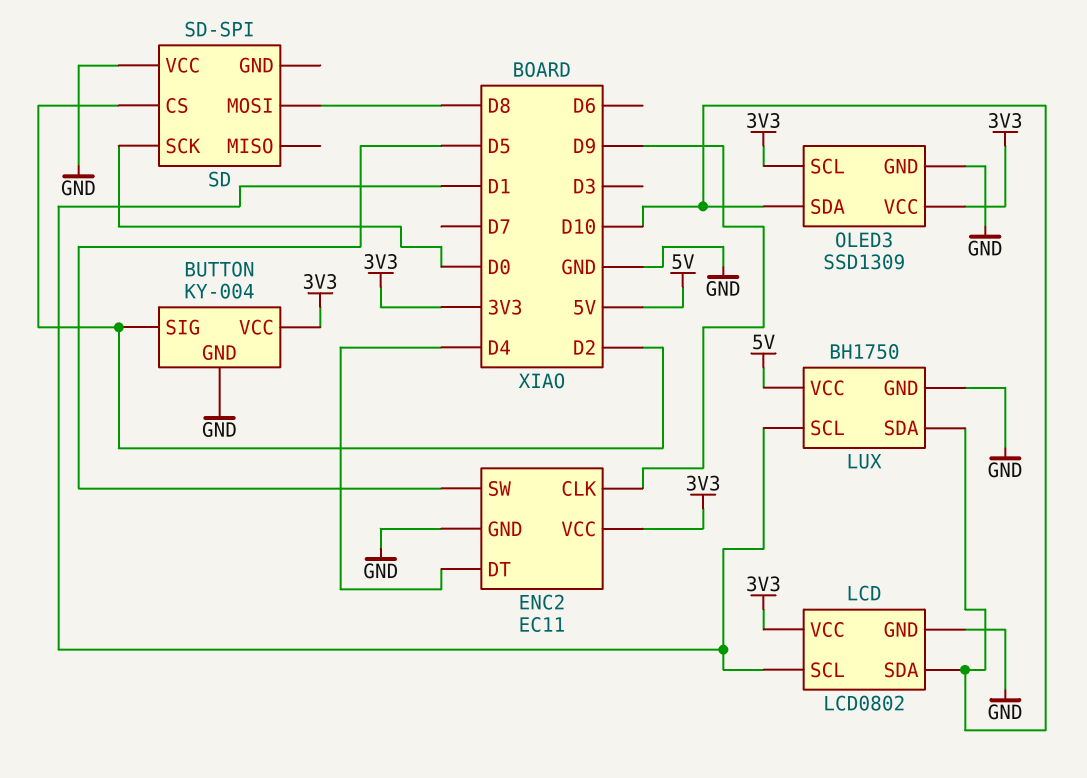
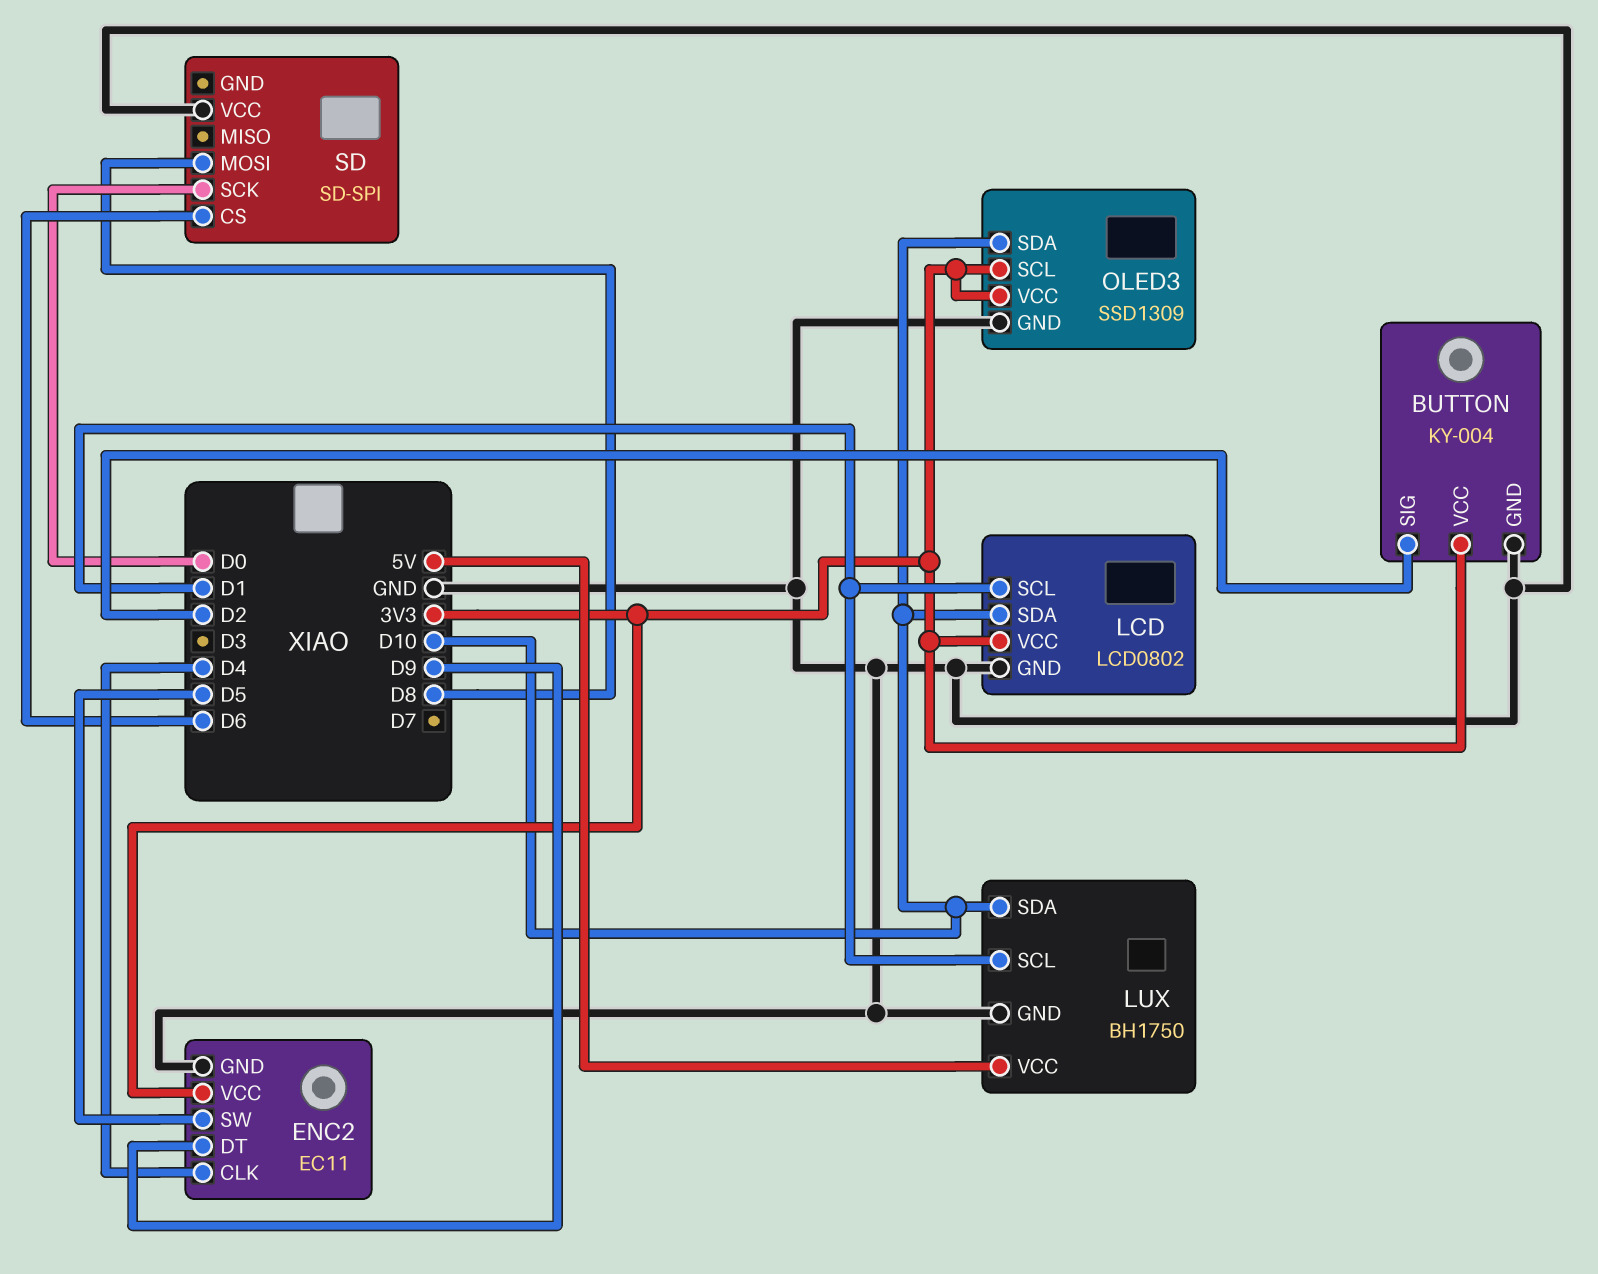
ENC2 pin CLK: D9 -> D4
ENC2 pin DT: D4 -> D9
SD pin CS: D2 -> D6

